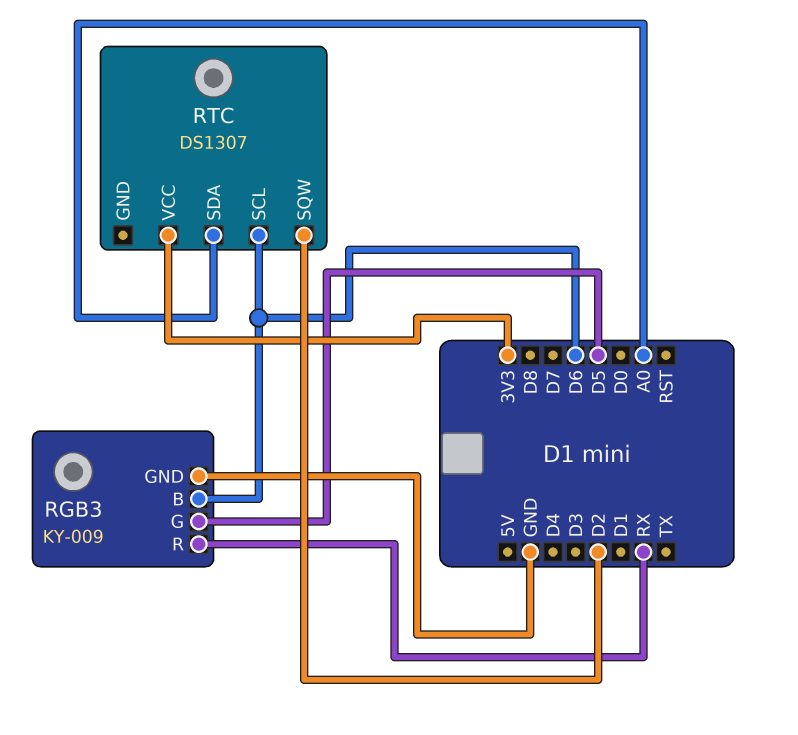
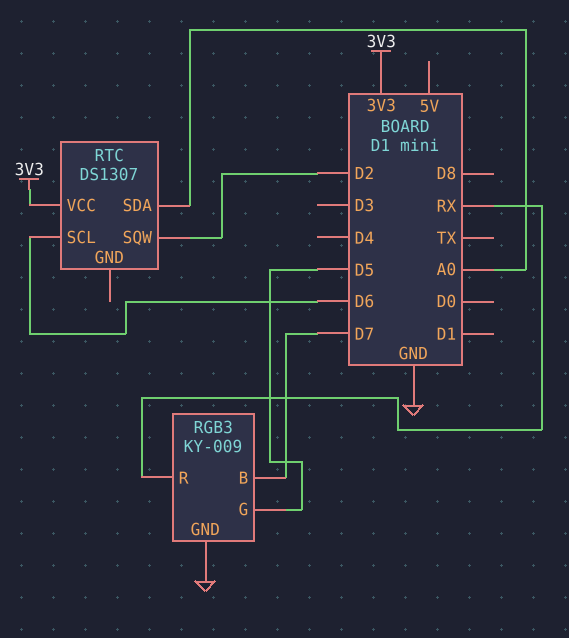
RGB3 pin B: D6 -> D7

